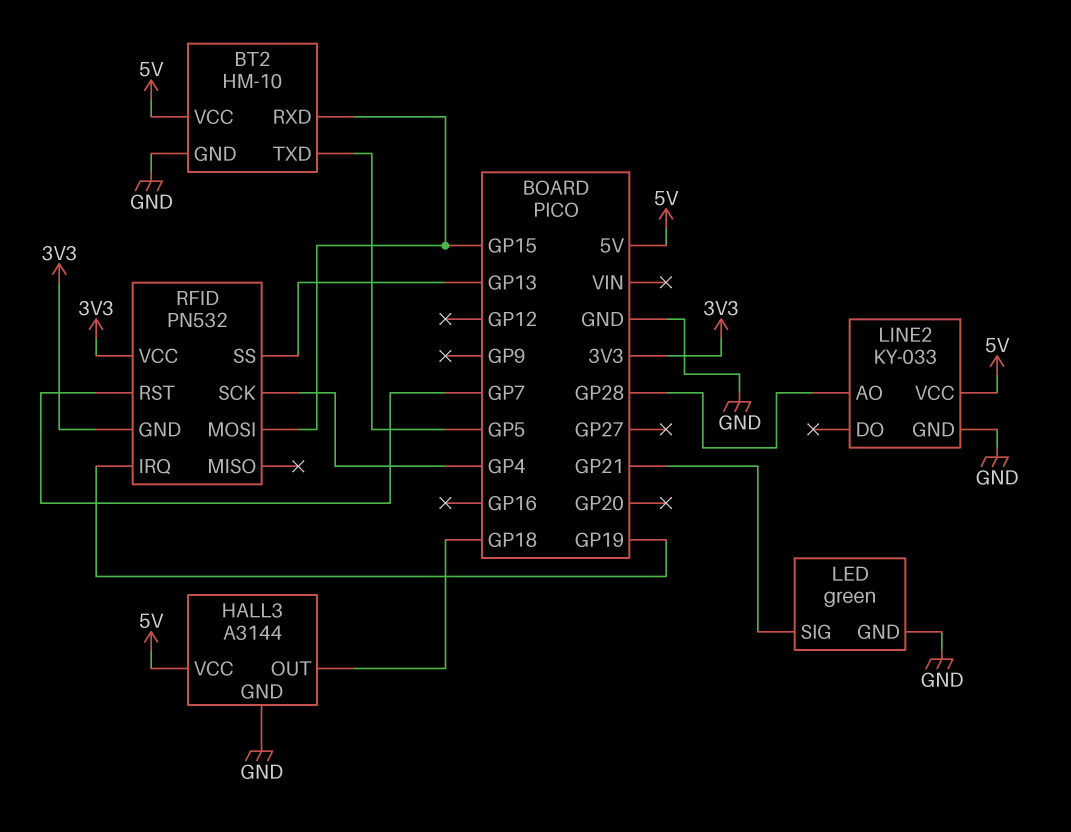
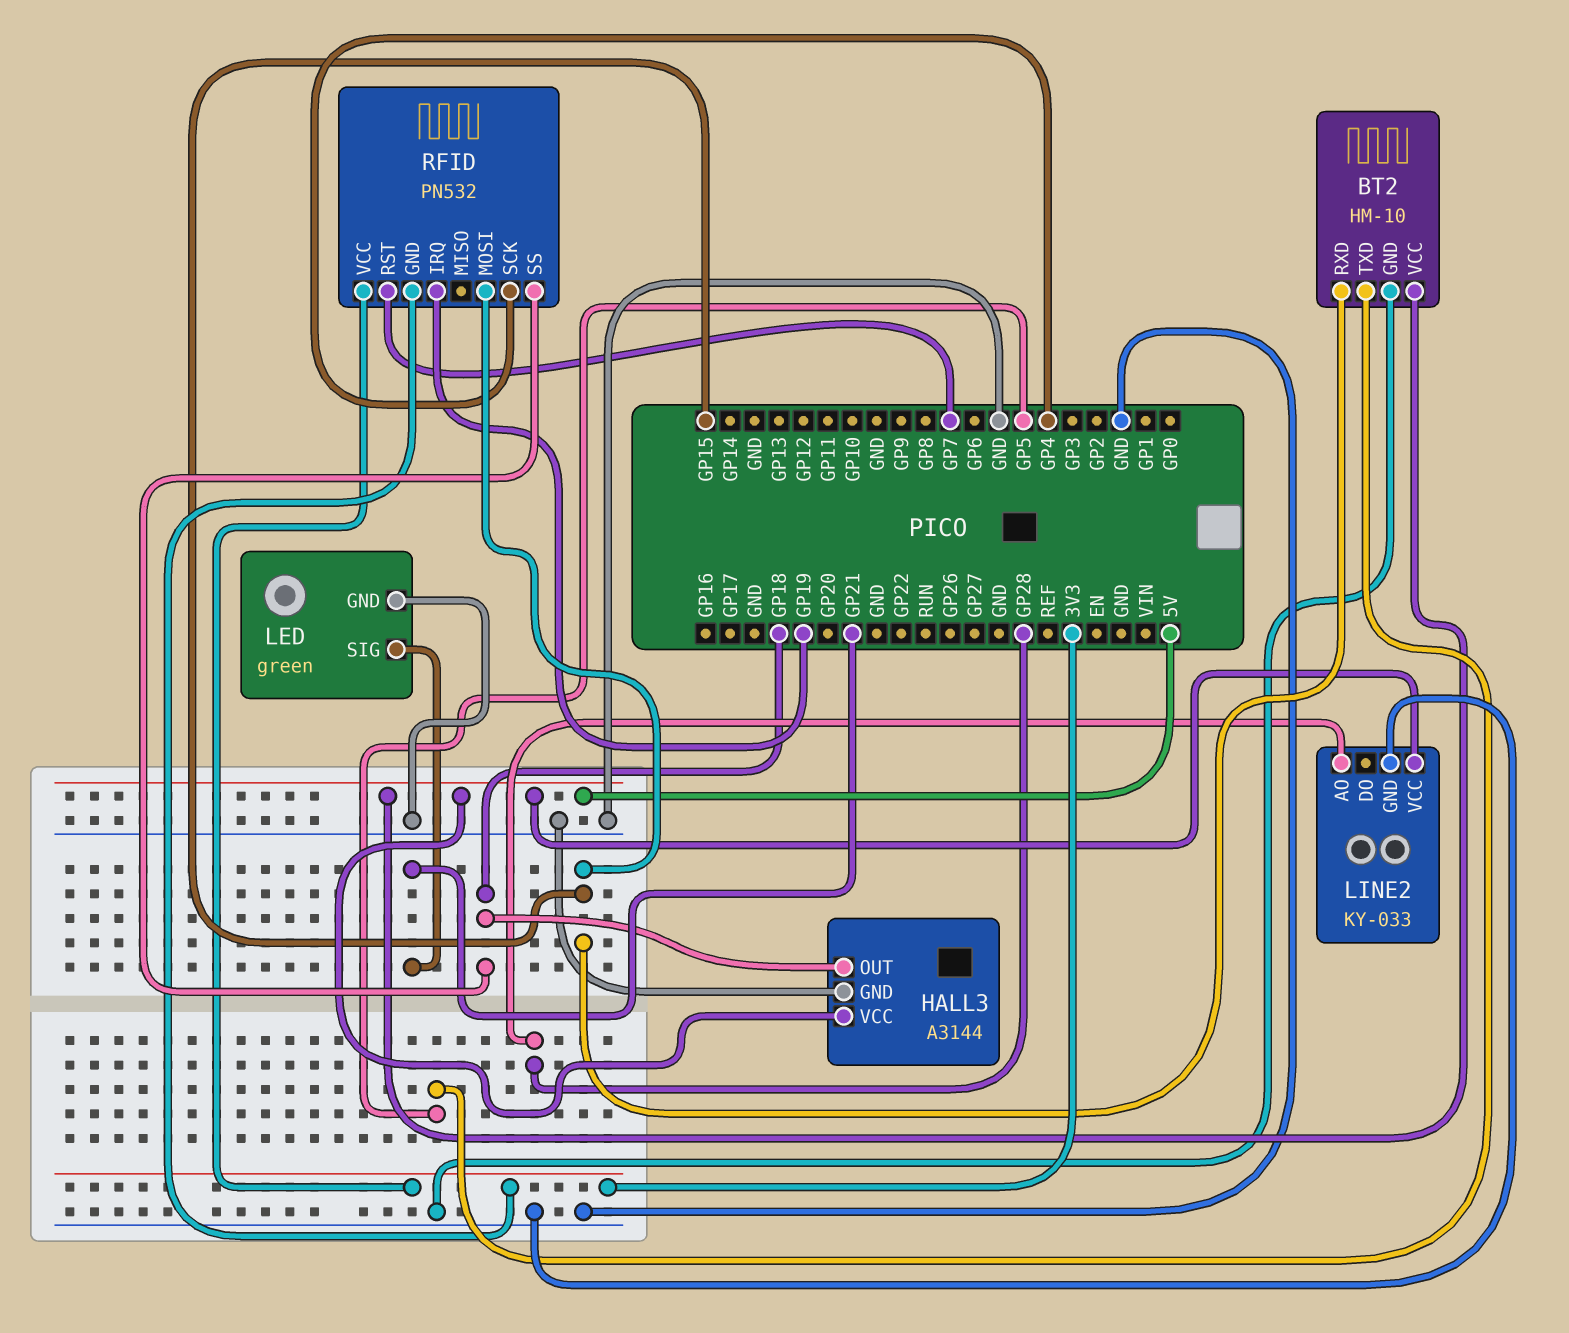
RFID pin SS: GP13 -> GP18

